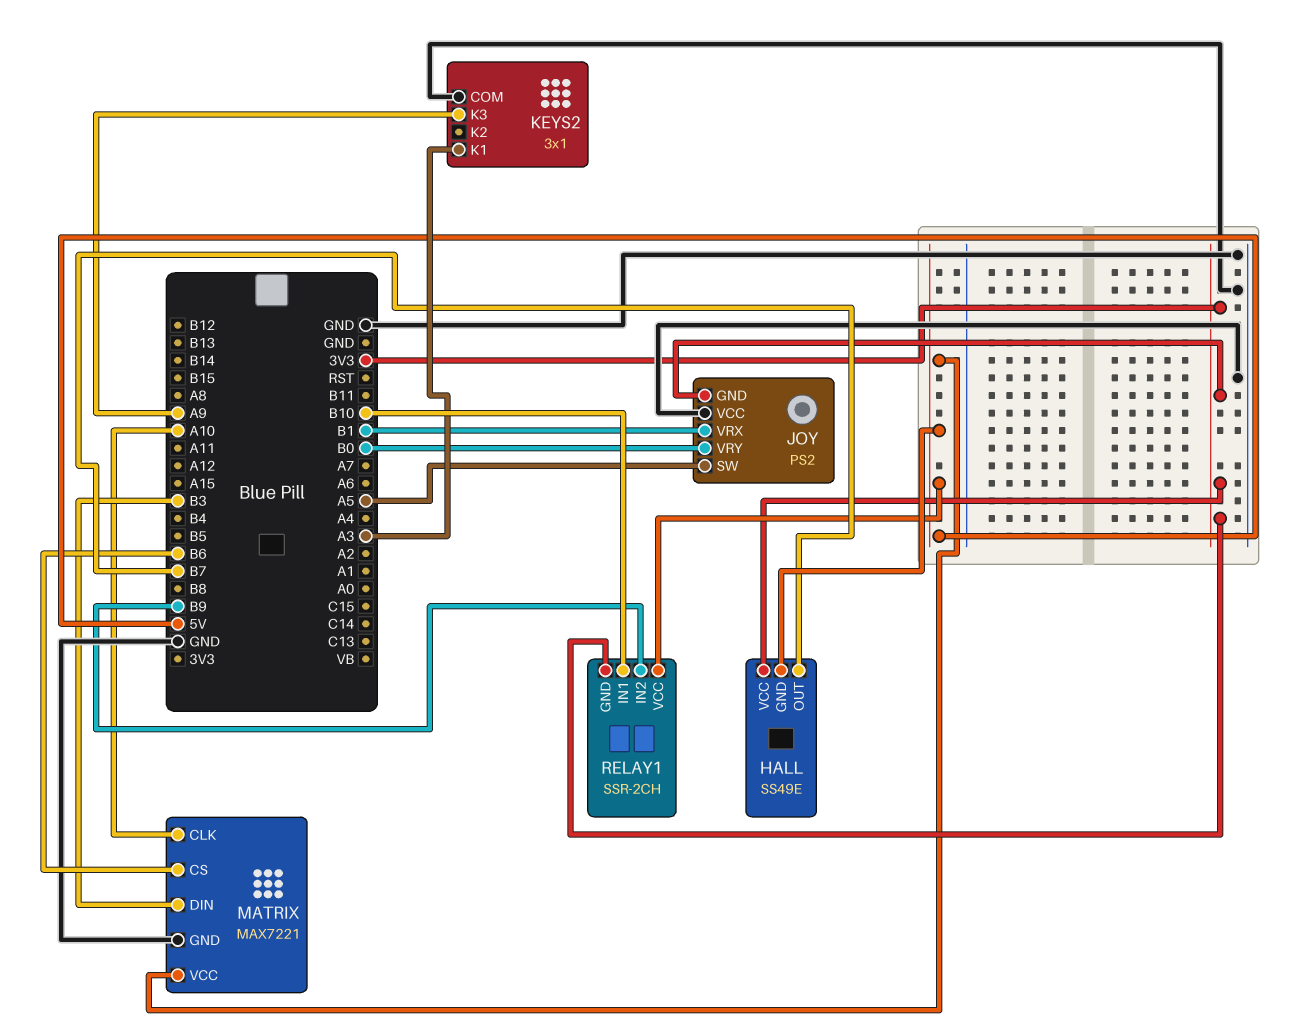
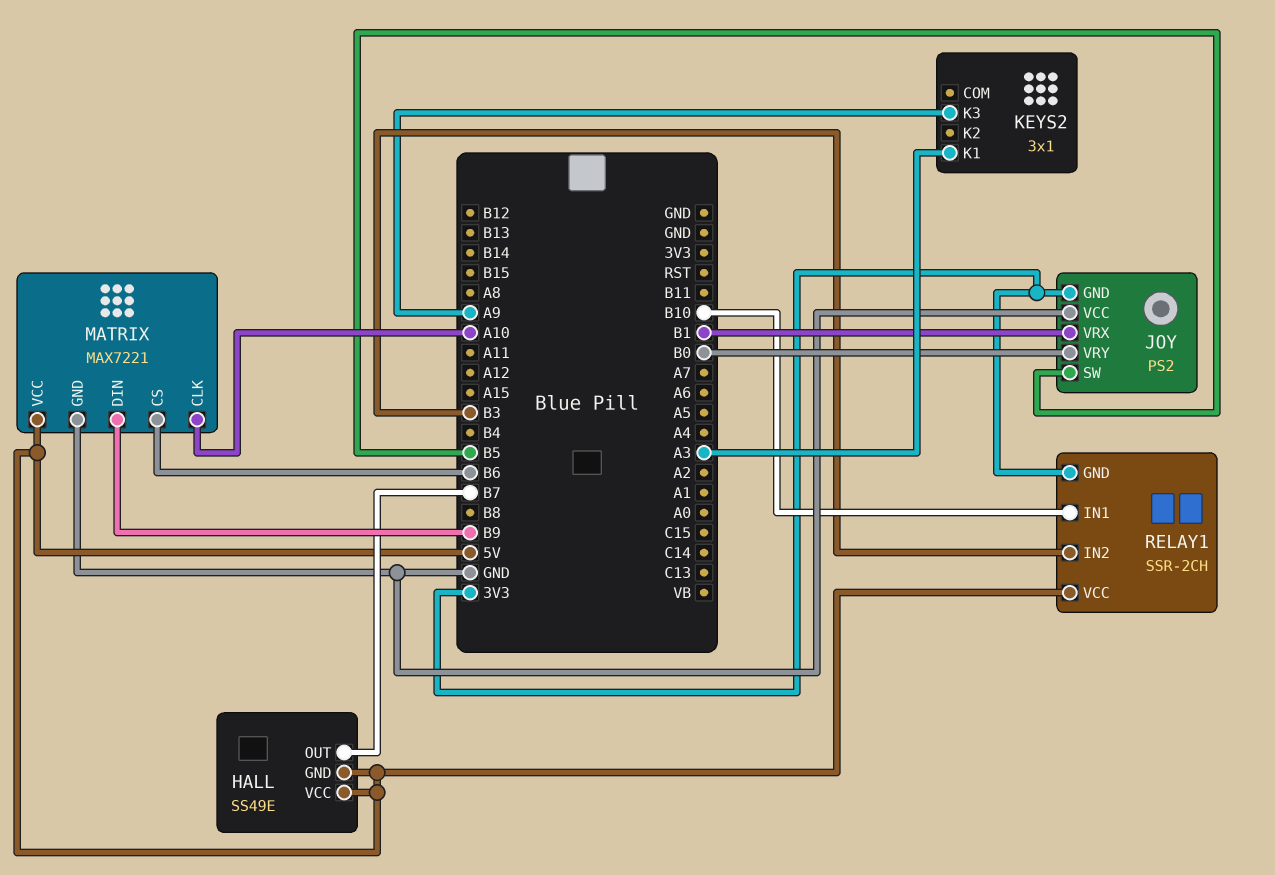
HALL pin VCC: 3V3 -> 5V
JOY pin SW: A5 -> B5
KEYS2 pin COM: GND -> none
MATRIX pin DIN: B3 -> B9
RELAY1 pin IN2: B9 -> B3

